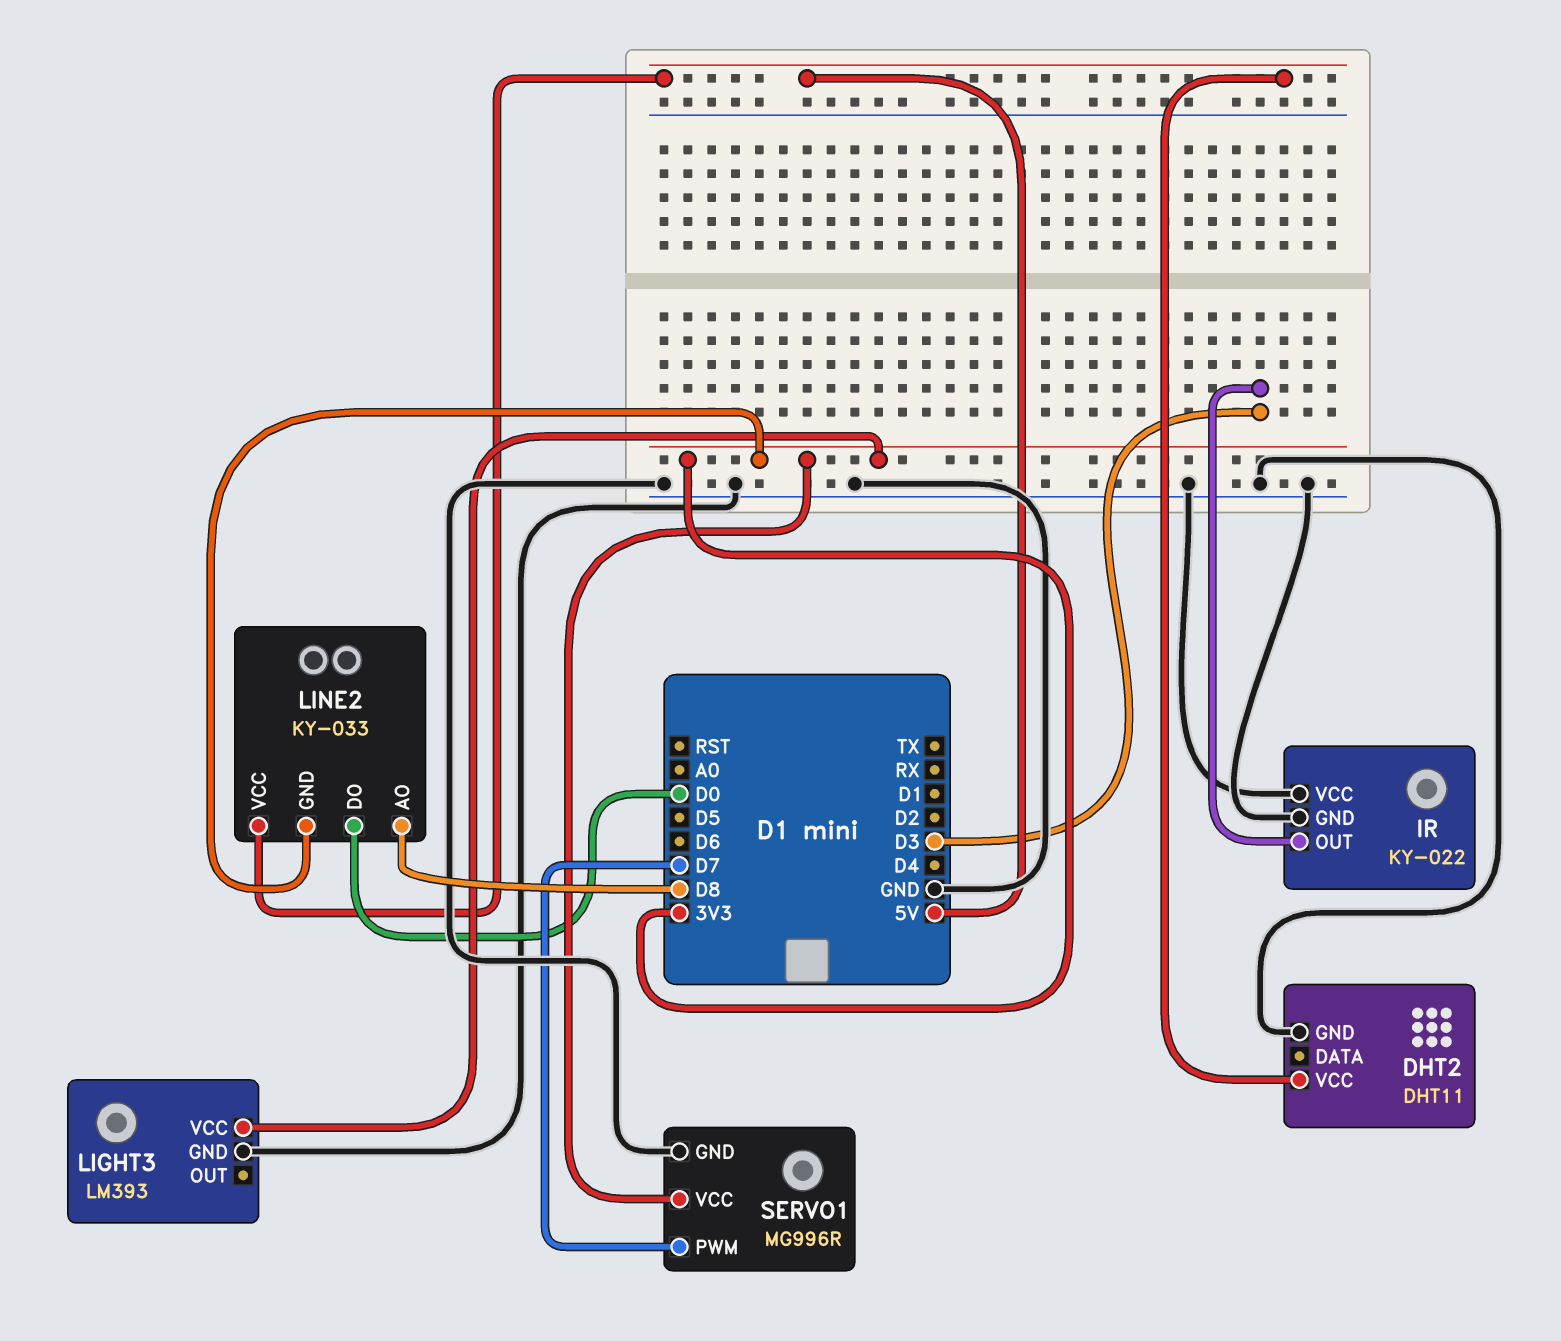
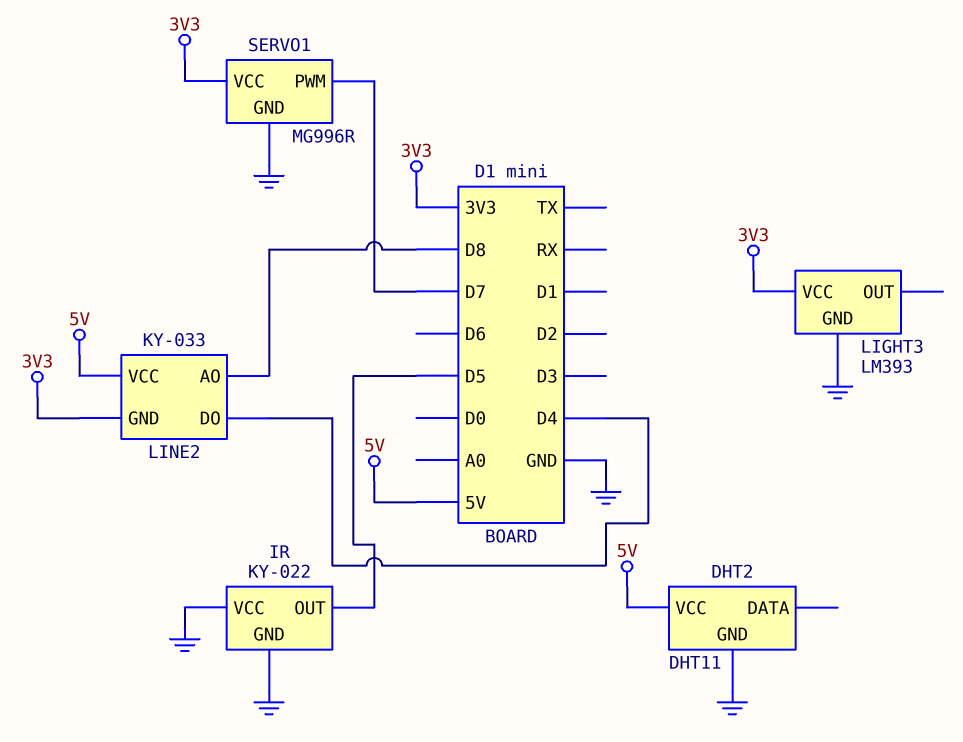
IR pin OUT: D3 -> D5
LINE2 pin DO: D0 -> D4

